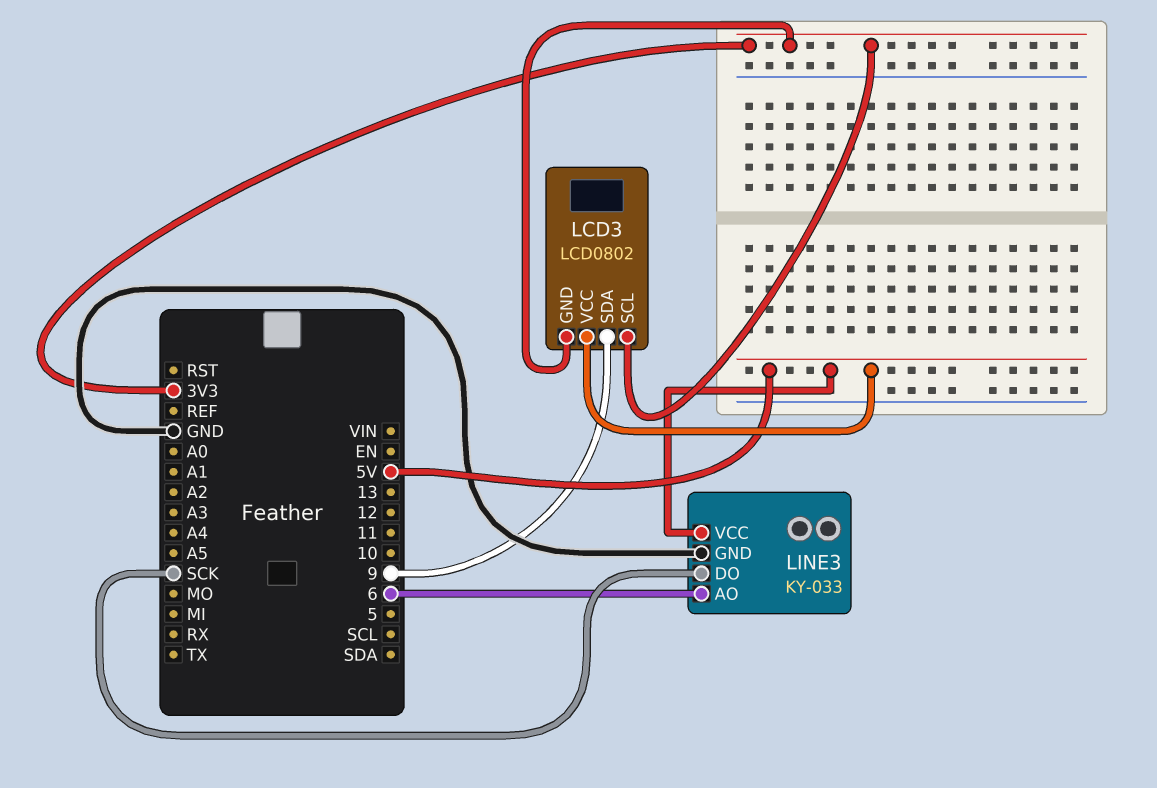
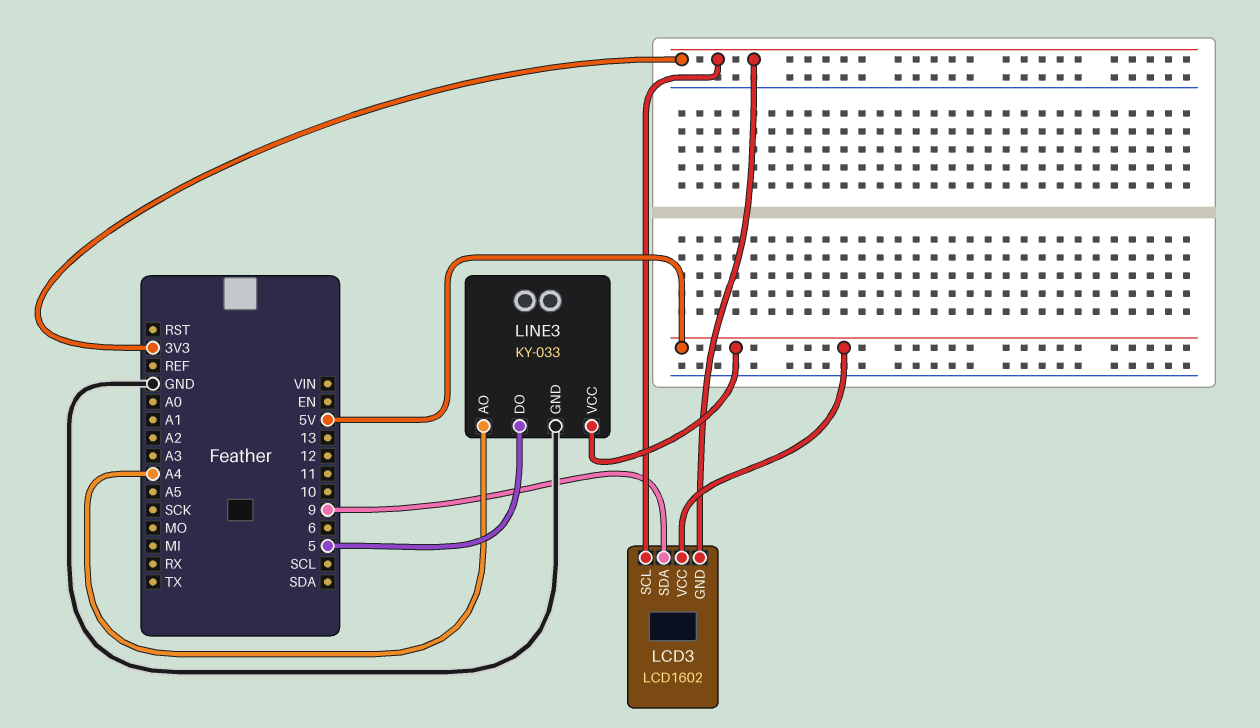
LCD3: LCD0802 -> LCD1602
LINE3 pin AO: 6 -> A4
LINE3 pin DO: SCK -> 5

